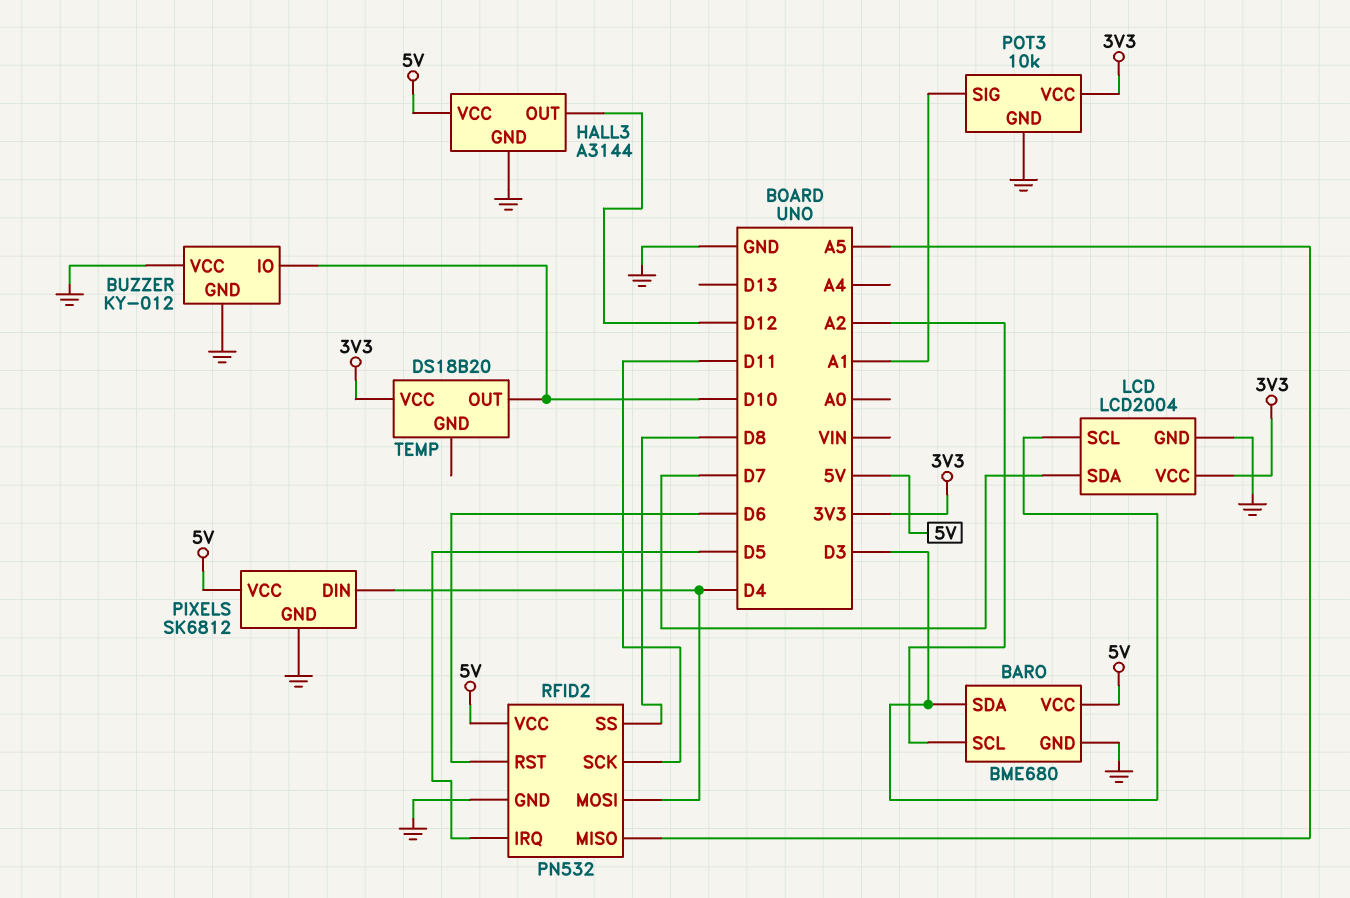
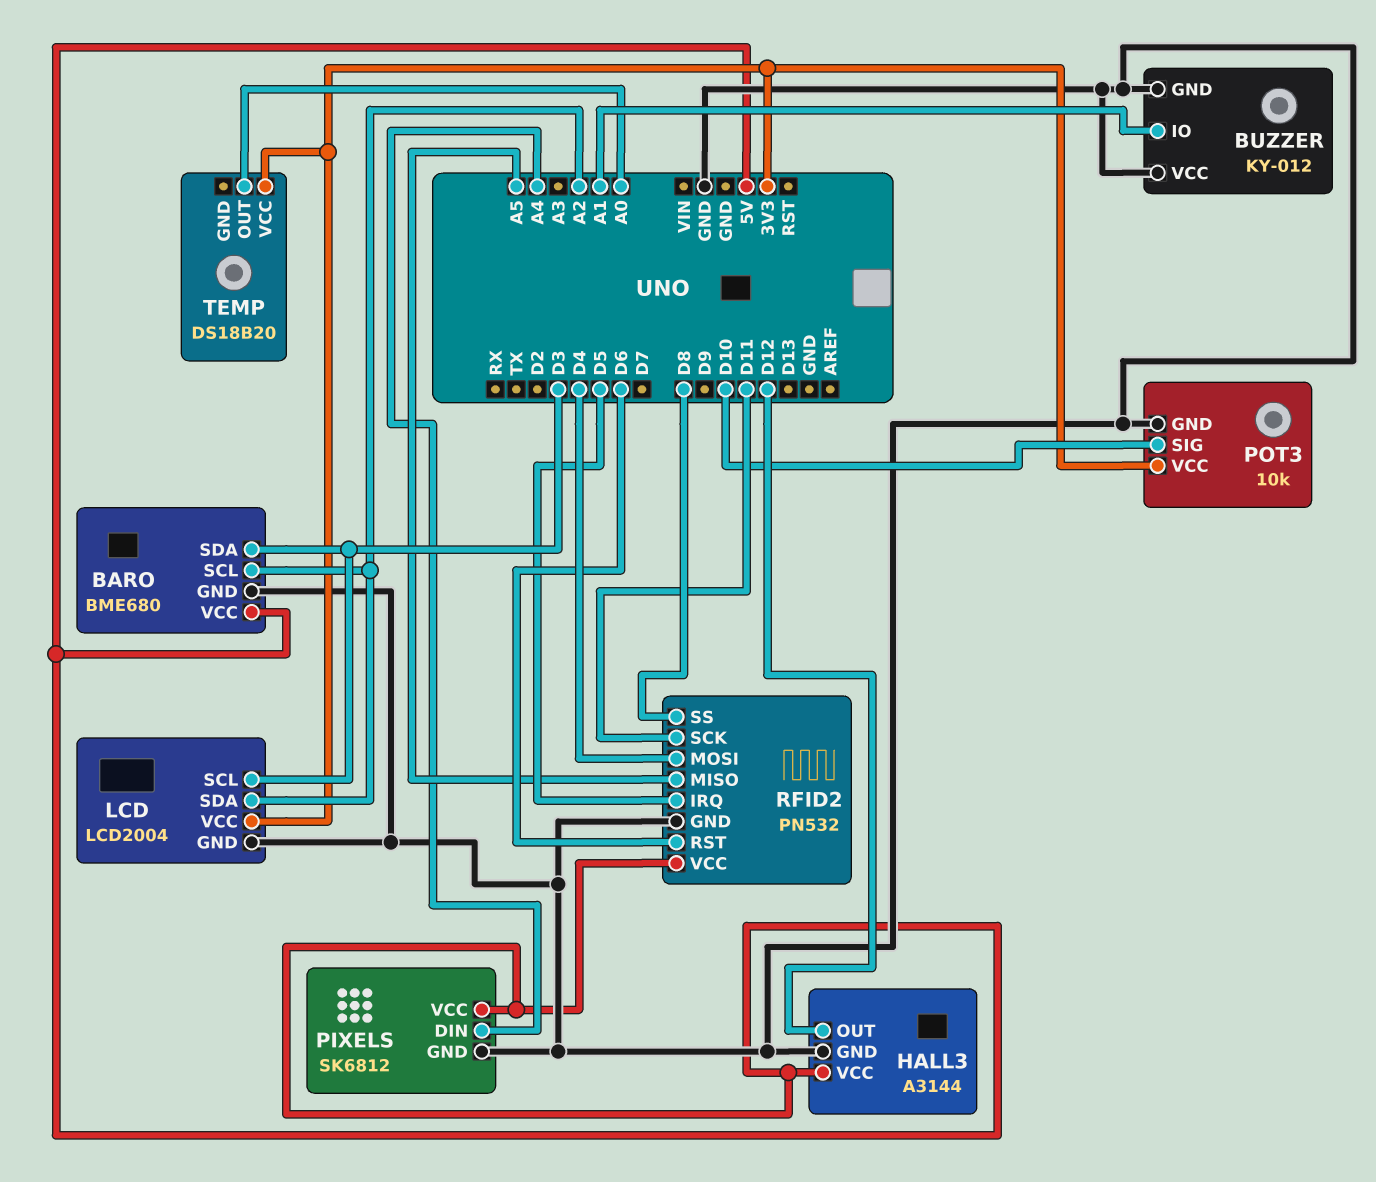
BUZZER pin IO: D10 -> A1
LCD pin SDA: D7 -> A2
PIXELS pin DIN: D4 -> A4
POT3 pin SIG: A1 -> D10
TEMP pin OUT: D10 -> A0

